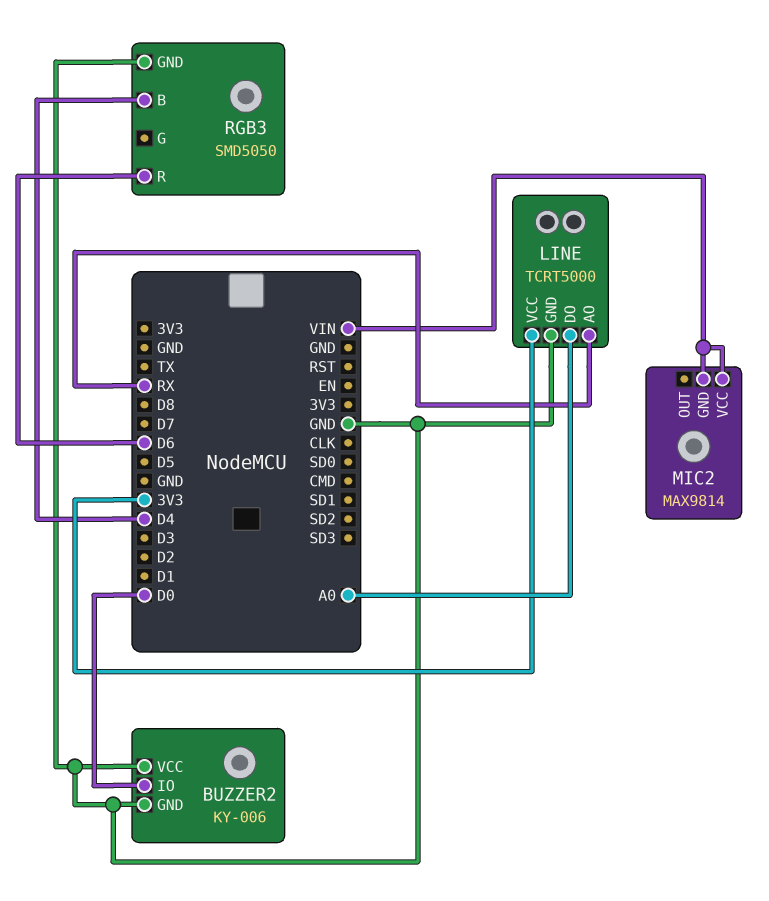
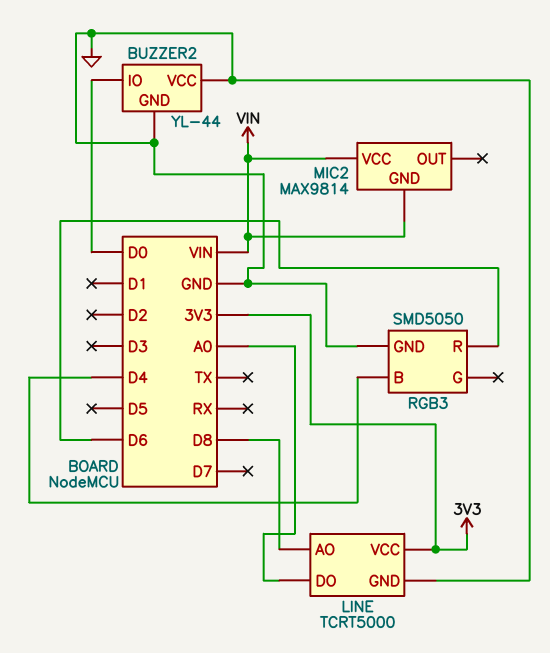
BUZZER2: KY-006 -> YL-44
LINE pin AO: RX -> D8

